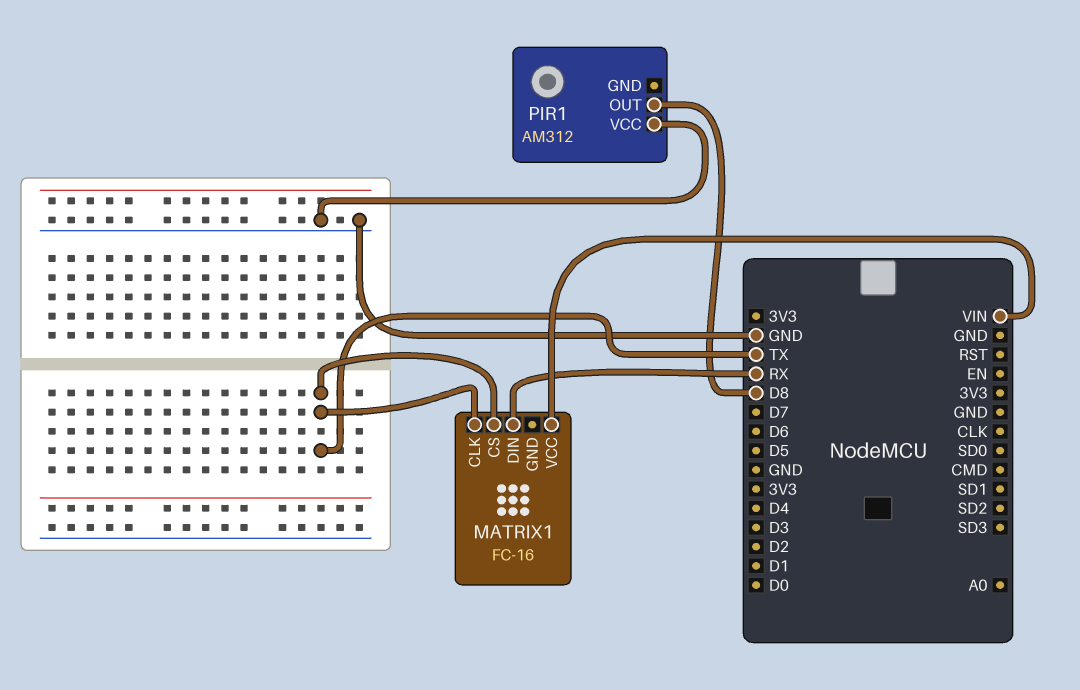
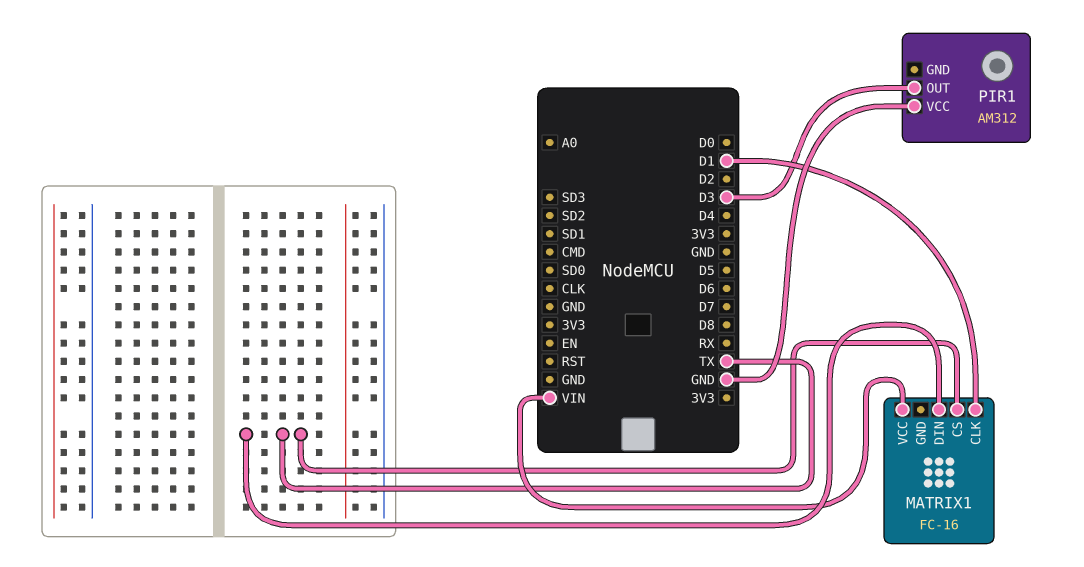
MATRIX1 pin CLK: TX -> D1
MATRIX1 pin DIN: RX -> TX
PIR1 pin OUT: D8 -> D3

